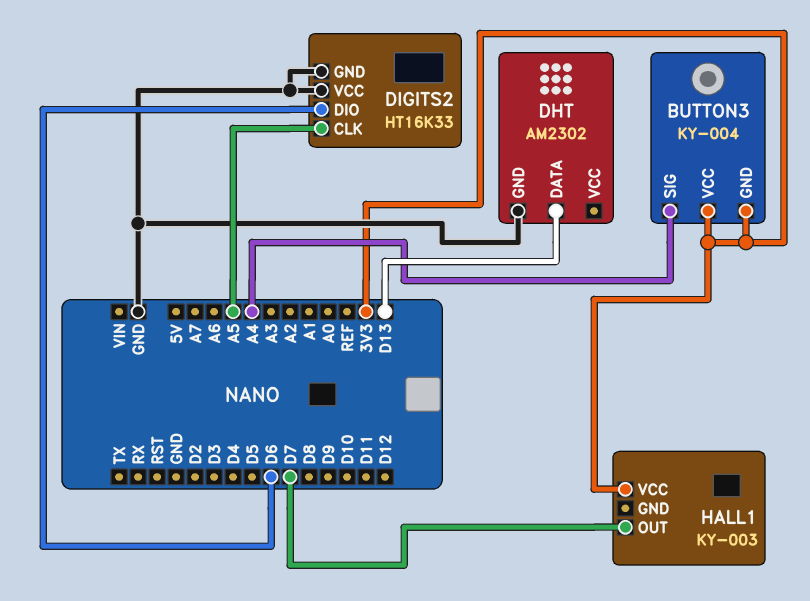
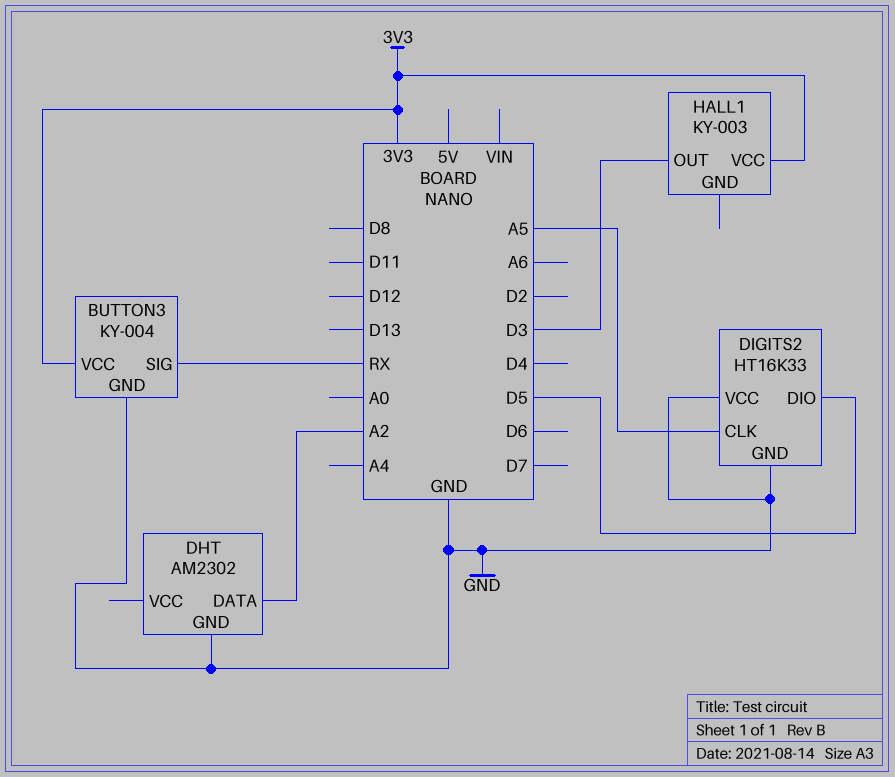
BUTTON3 pin GND: 3V3 -> GND
BUTTON3 pin SIG: A4 -> RX
DHT pin DATA: D13 -> A2
DIGITS2 pin DIO: D6 -> D5
HALL1 pin OUT: D7 -> D3

